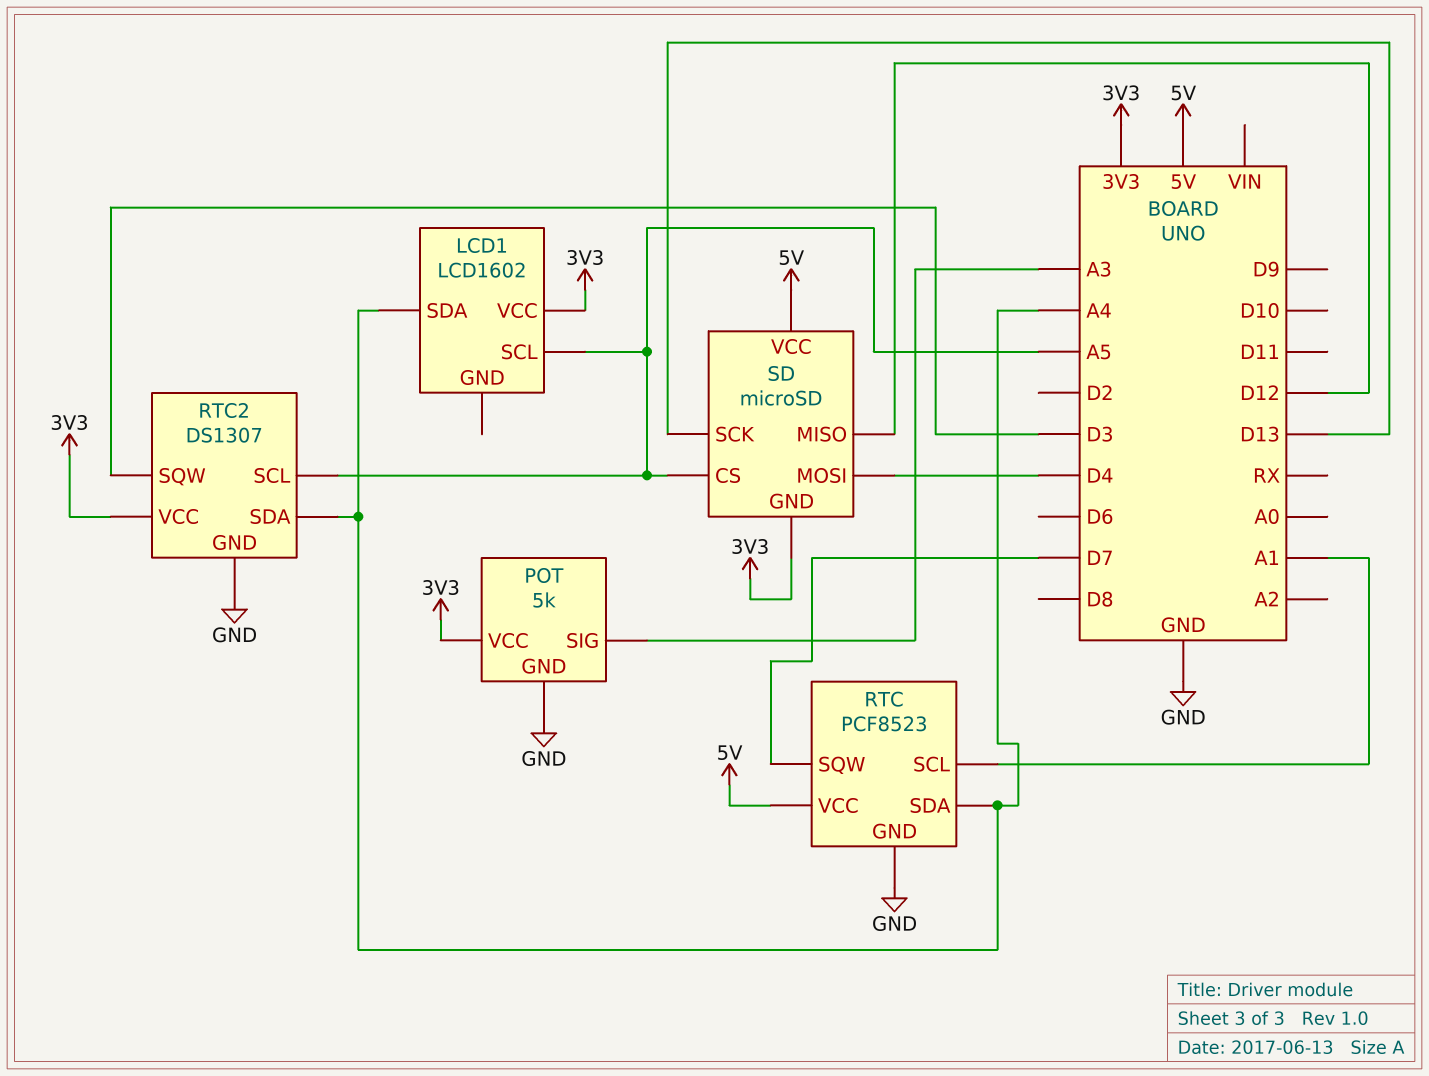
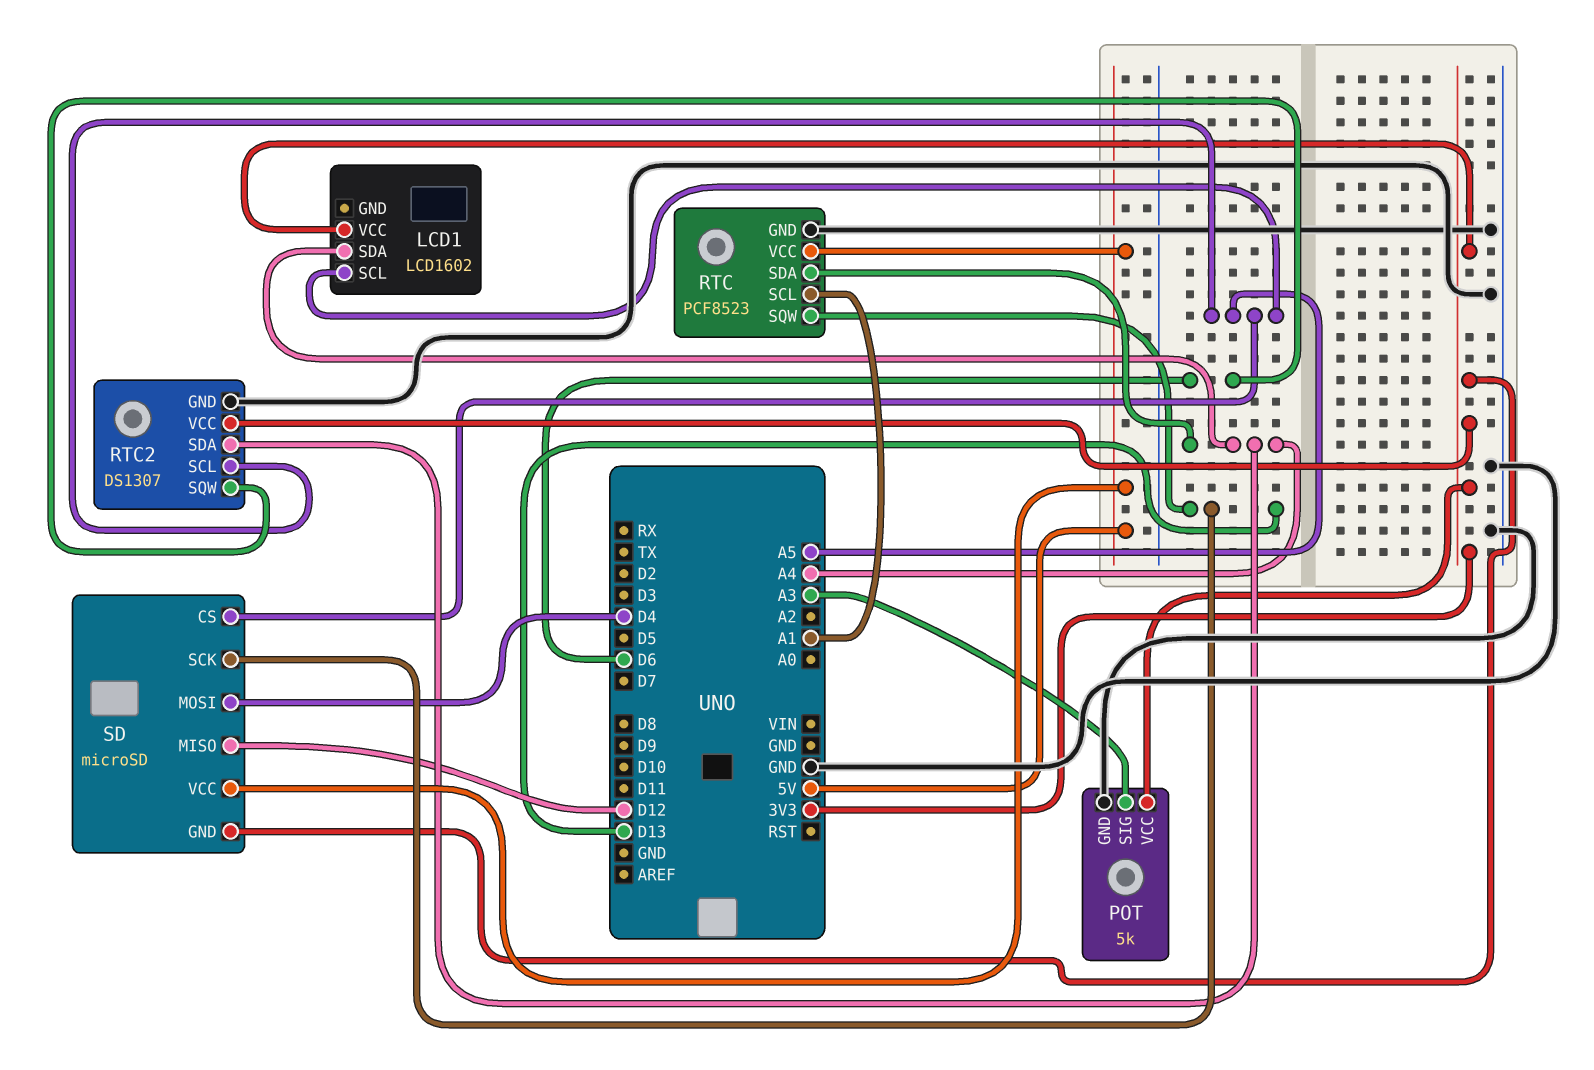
RTC pin SQW: D7 -> D13
RTC2 pin SQW: D3 -> D6

